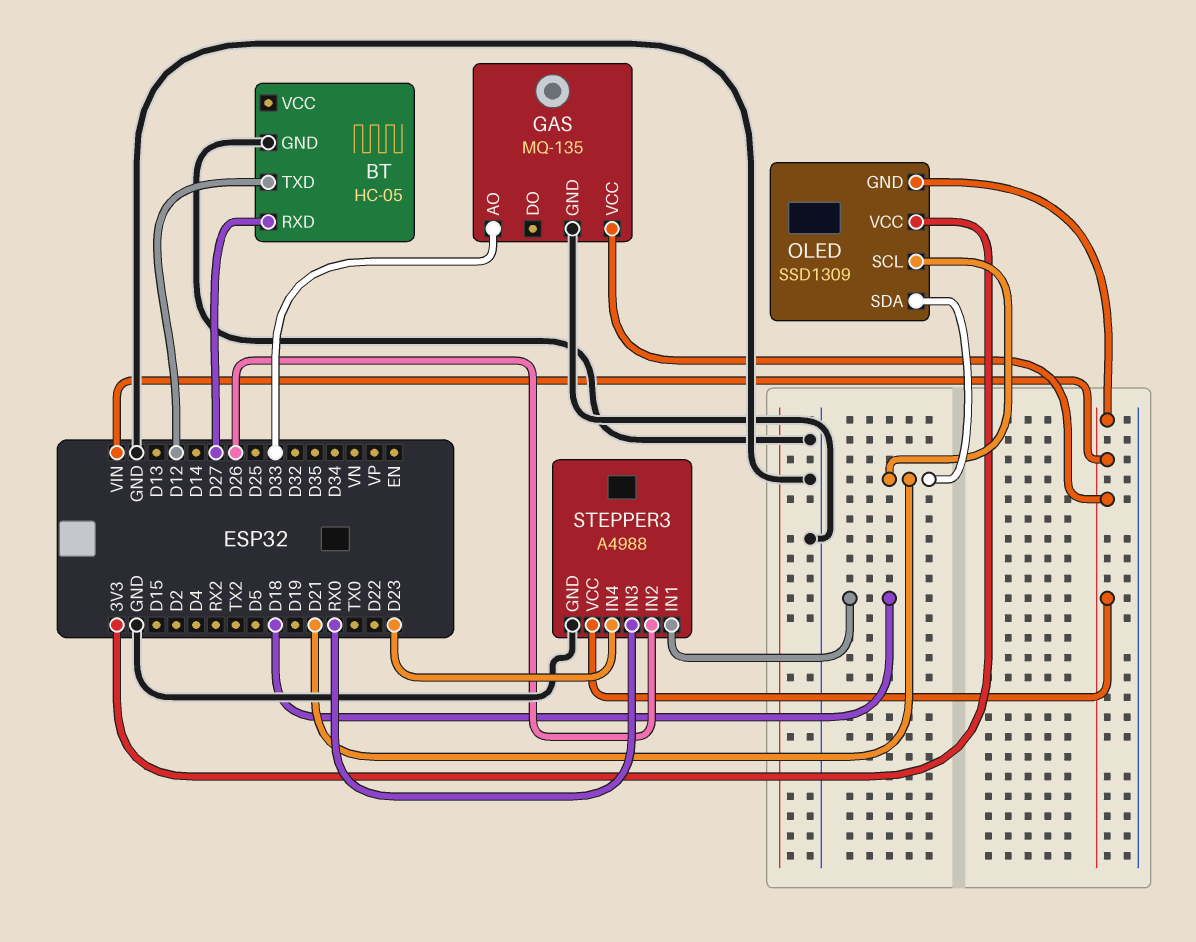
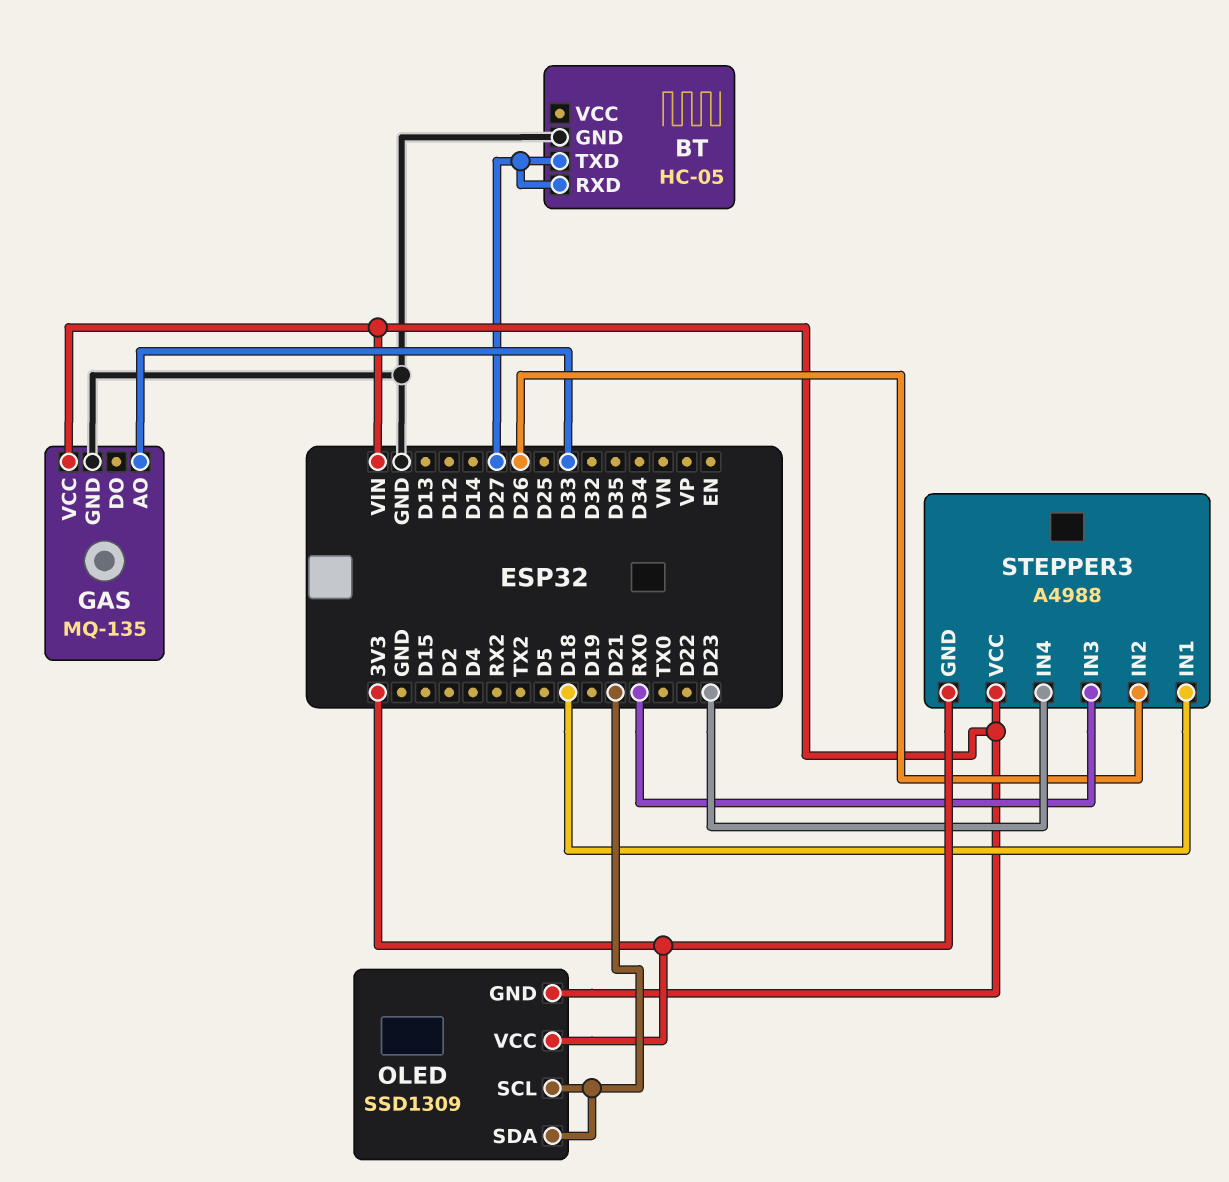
BT pin TXD: D12 -> D27
STEPPER3 pin GND: GND -> 3V3

